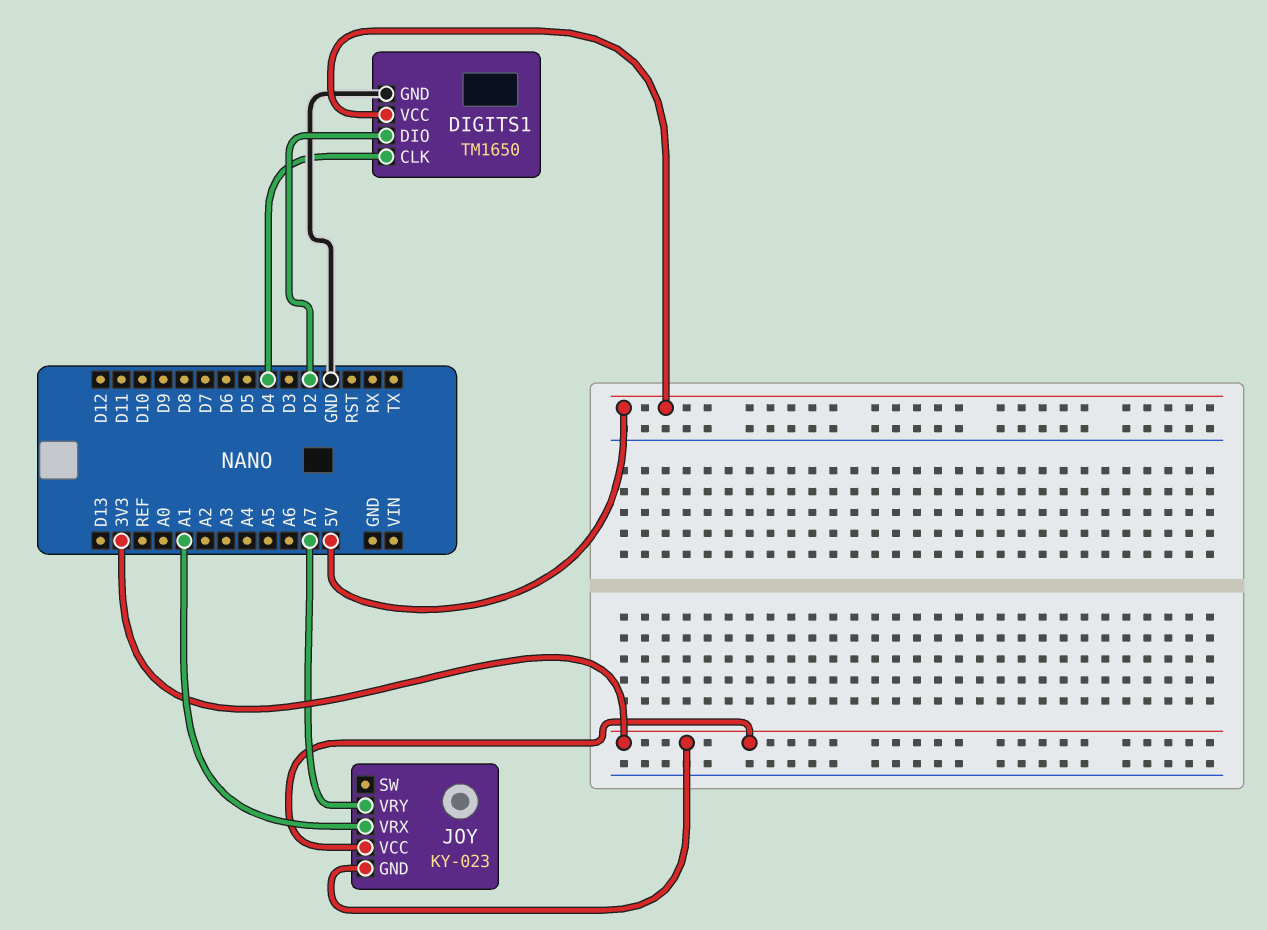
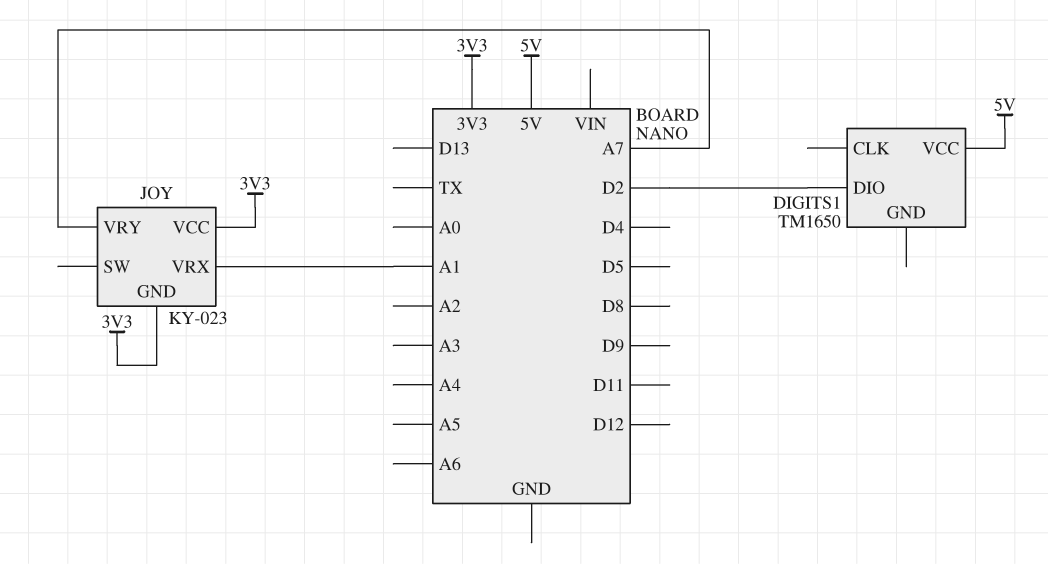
DIGITS1 pin CLK: D4 -> none
DIGITS1 pin GND: GND -> none

